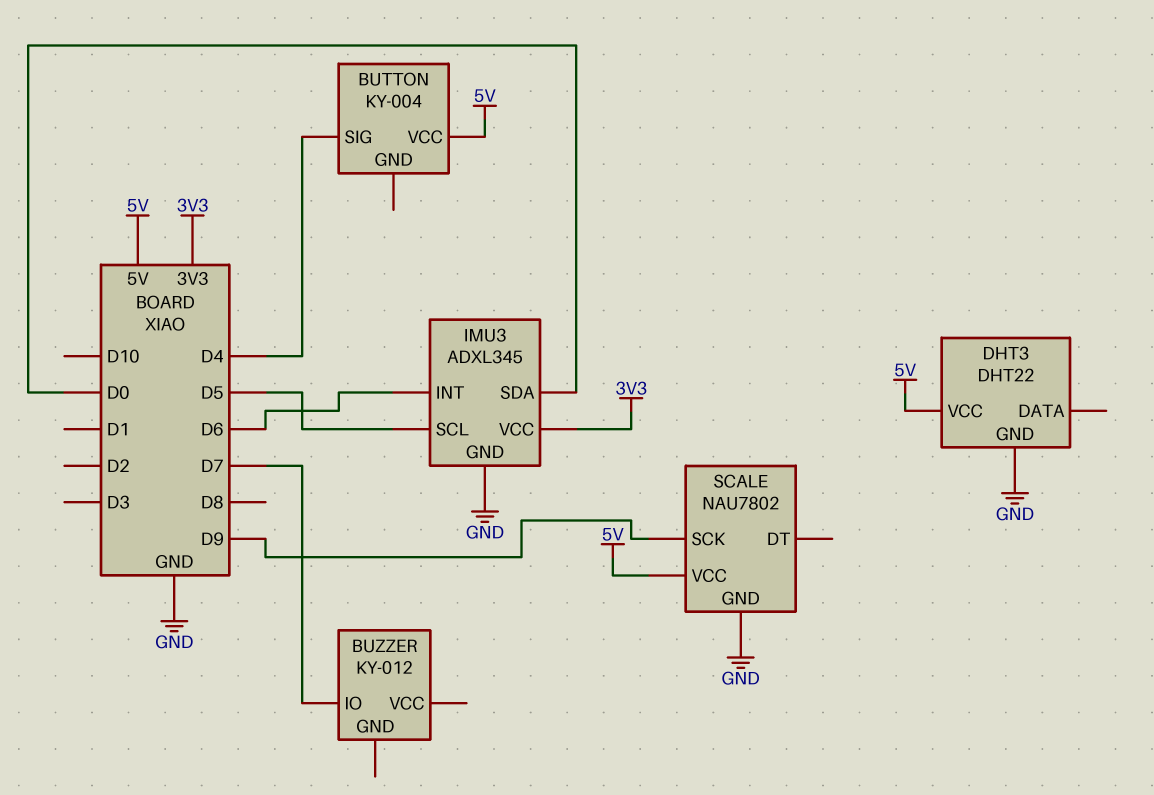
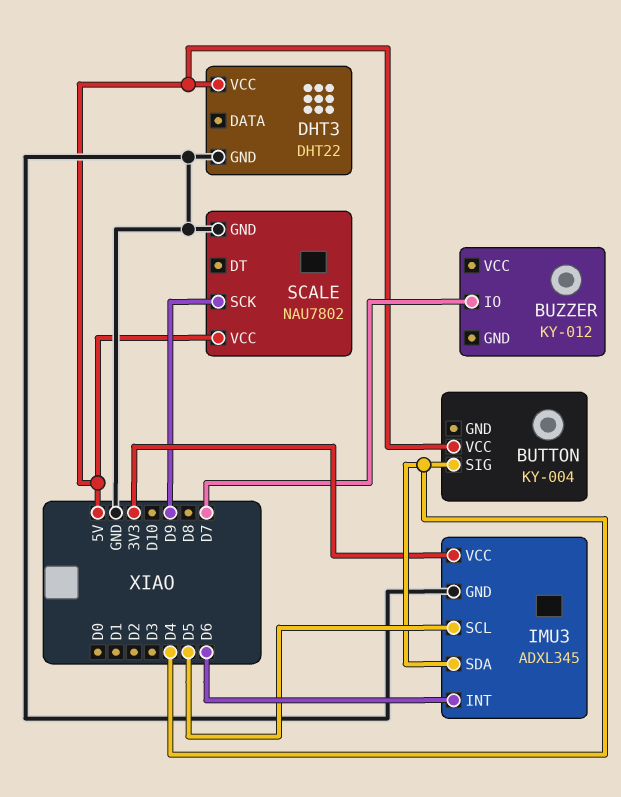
IMU3 pin SDA: D0 -> D4

